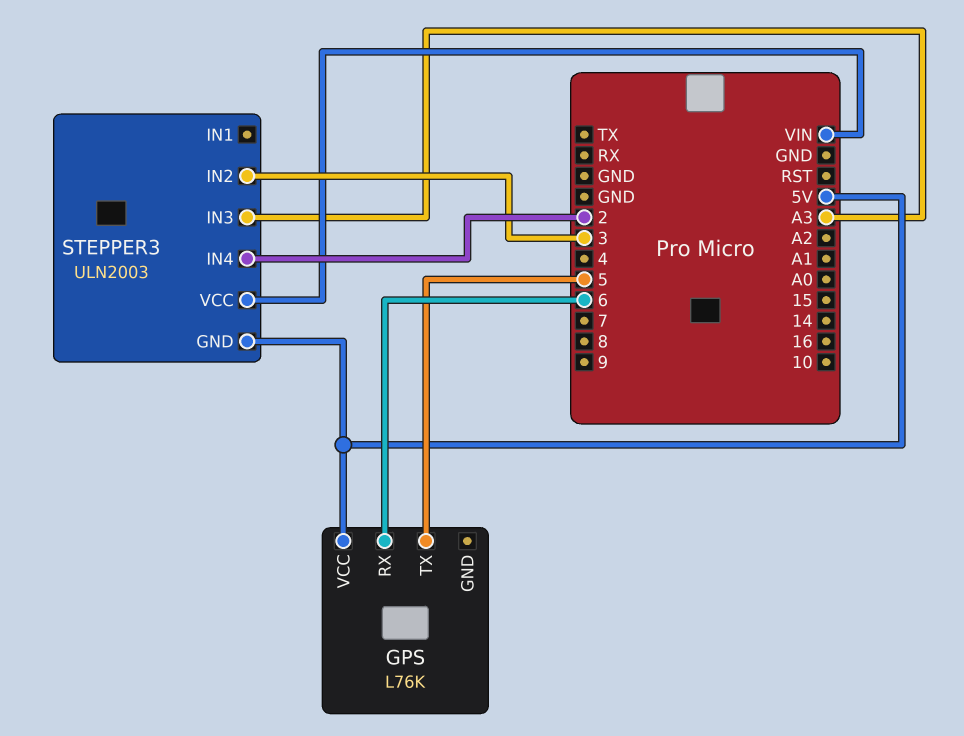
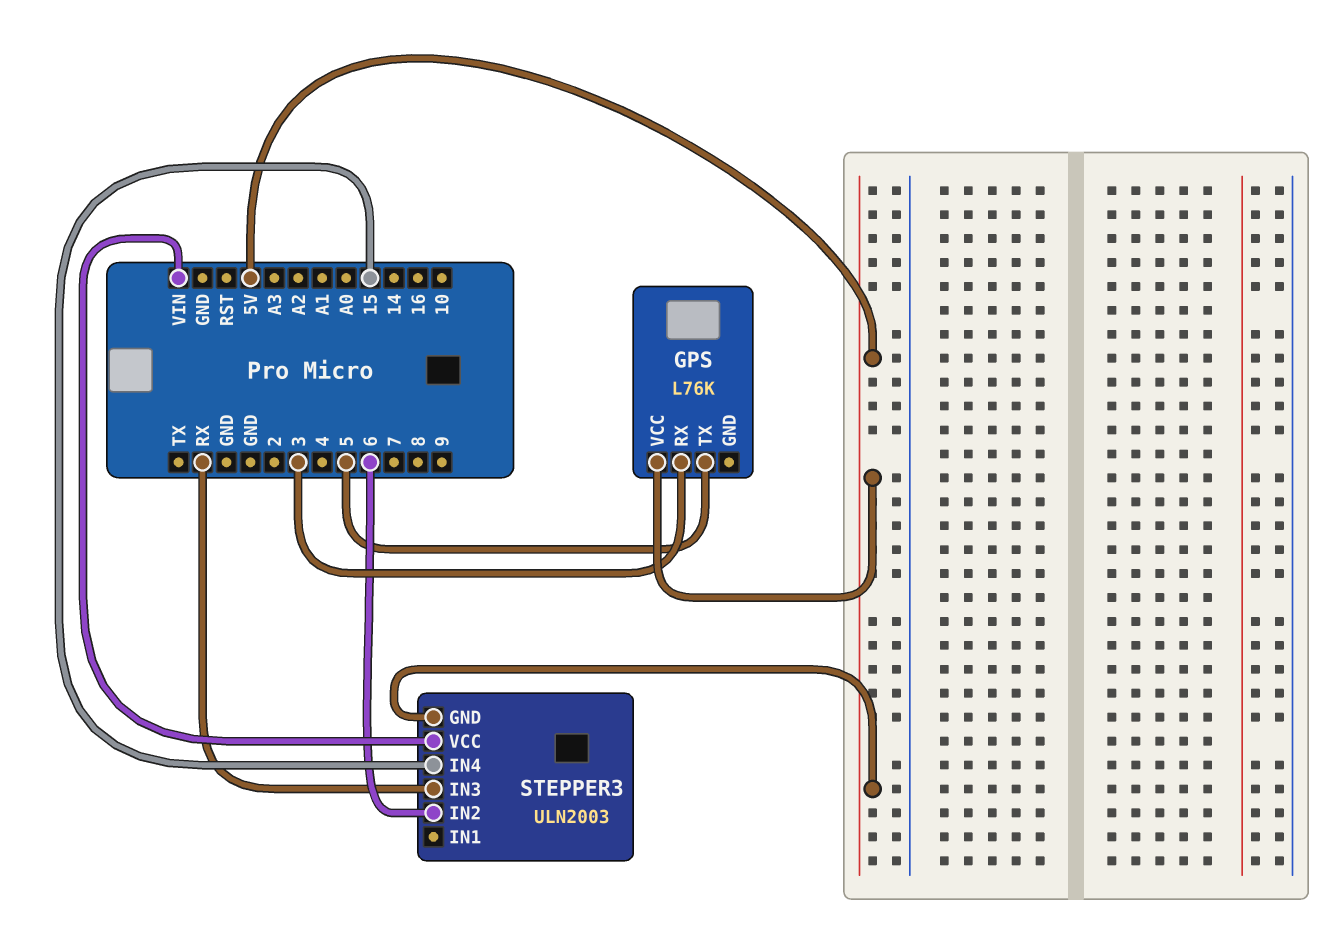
GPS pin RX: 6 -> 3
STEPPER3 pin IN2: 3 -> 6
STEPPER3 pin IN3: A3 -> RX
STEPPER3 pin IN4: 2 -> 15

